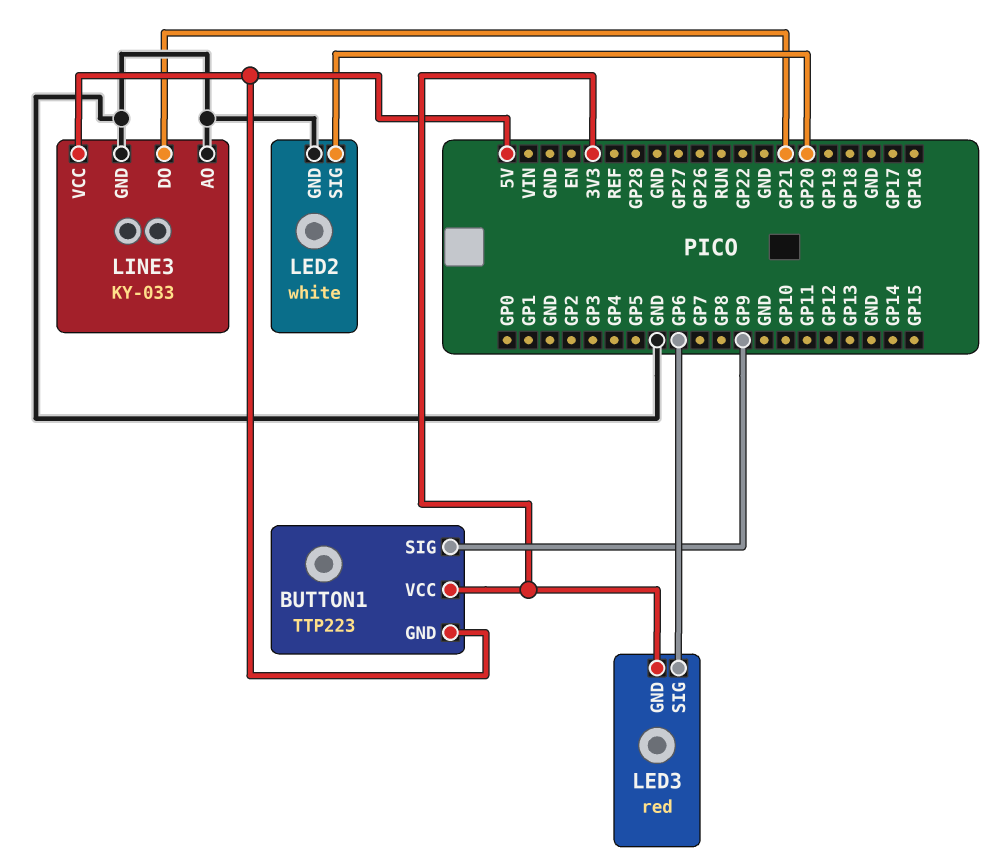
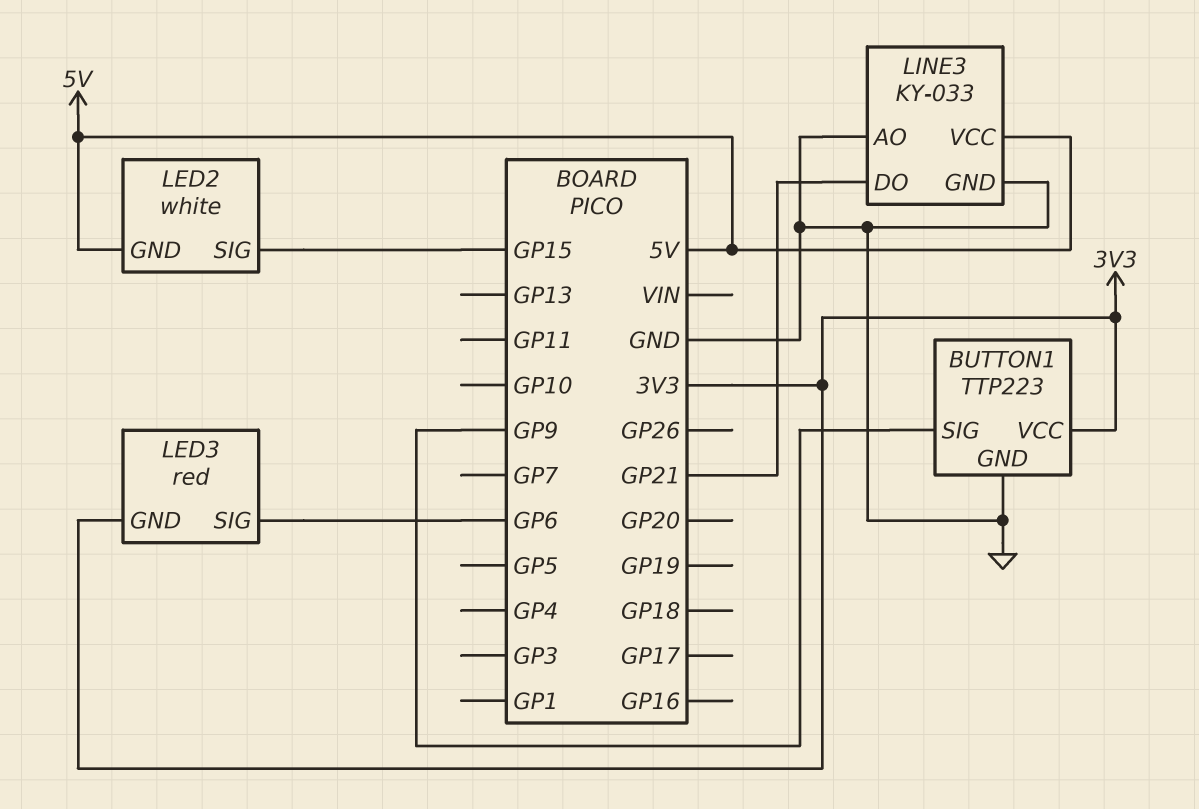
BUTTON1 pin GND: 5V -> GND
LED2 pin GND: GND -> 5V
LED2 pin SIG: GP20 -> GP15

